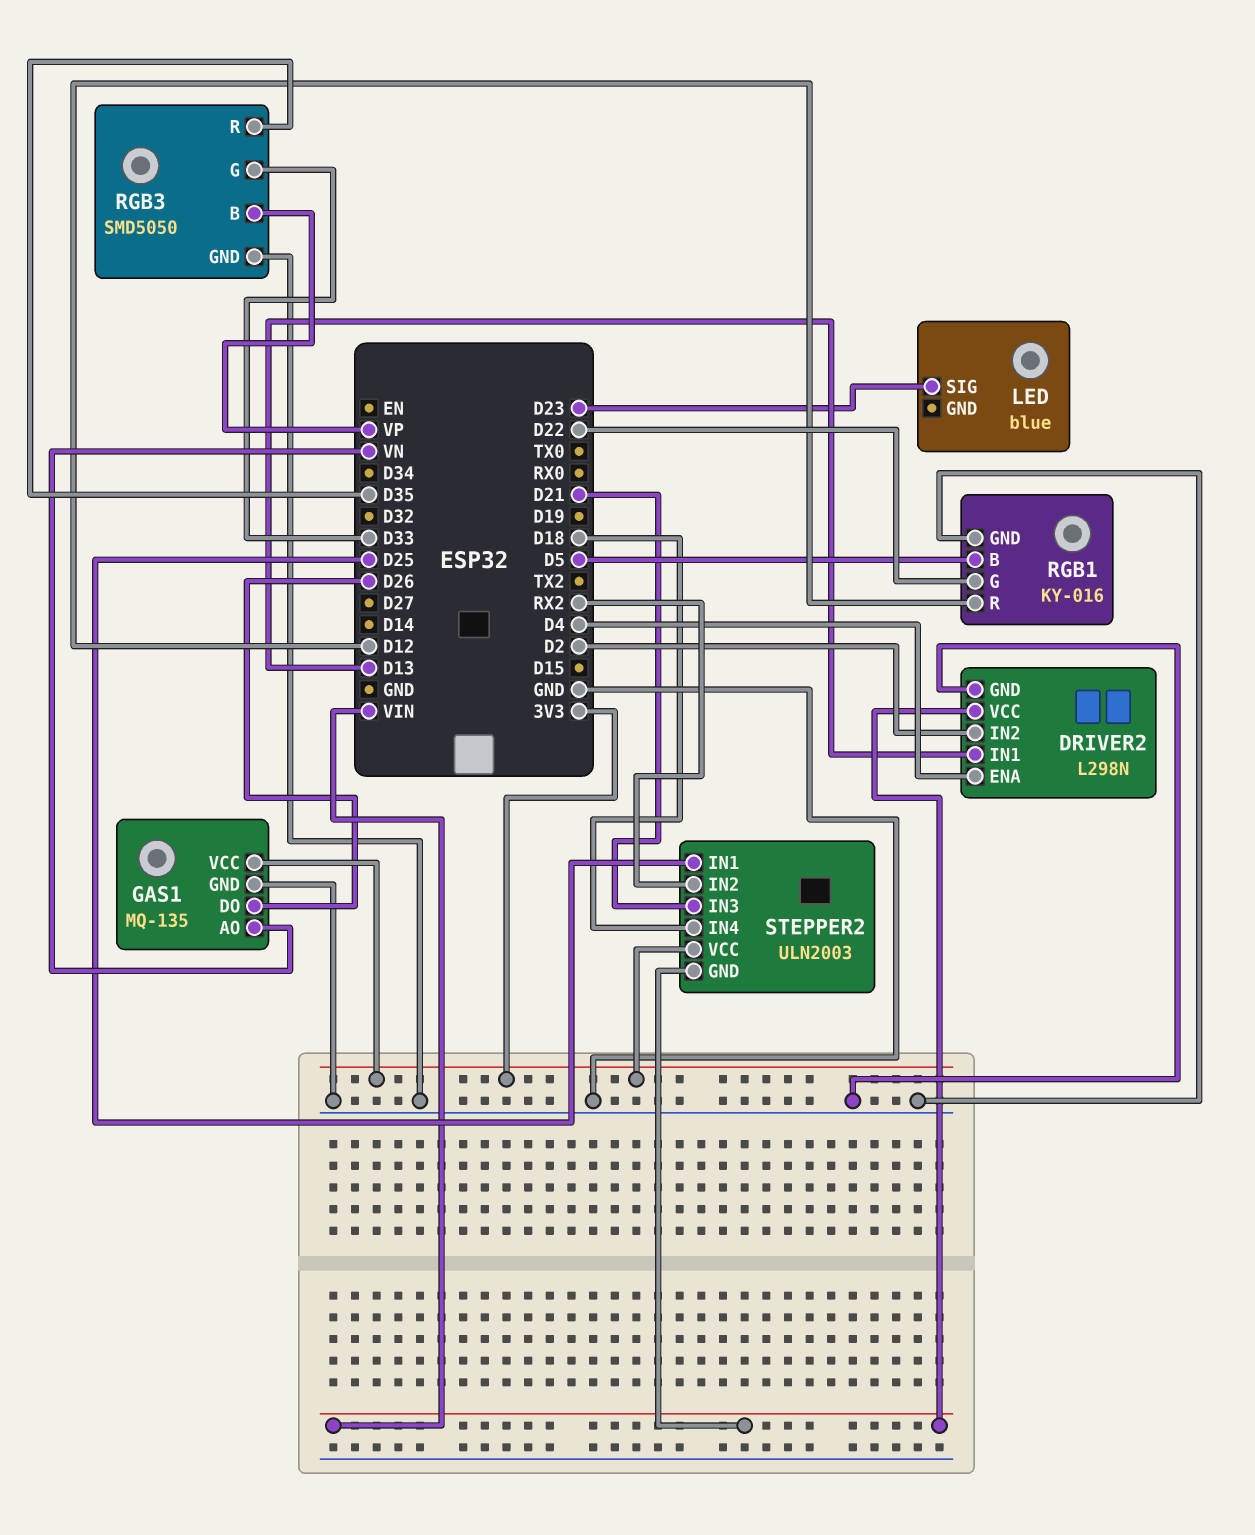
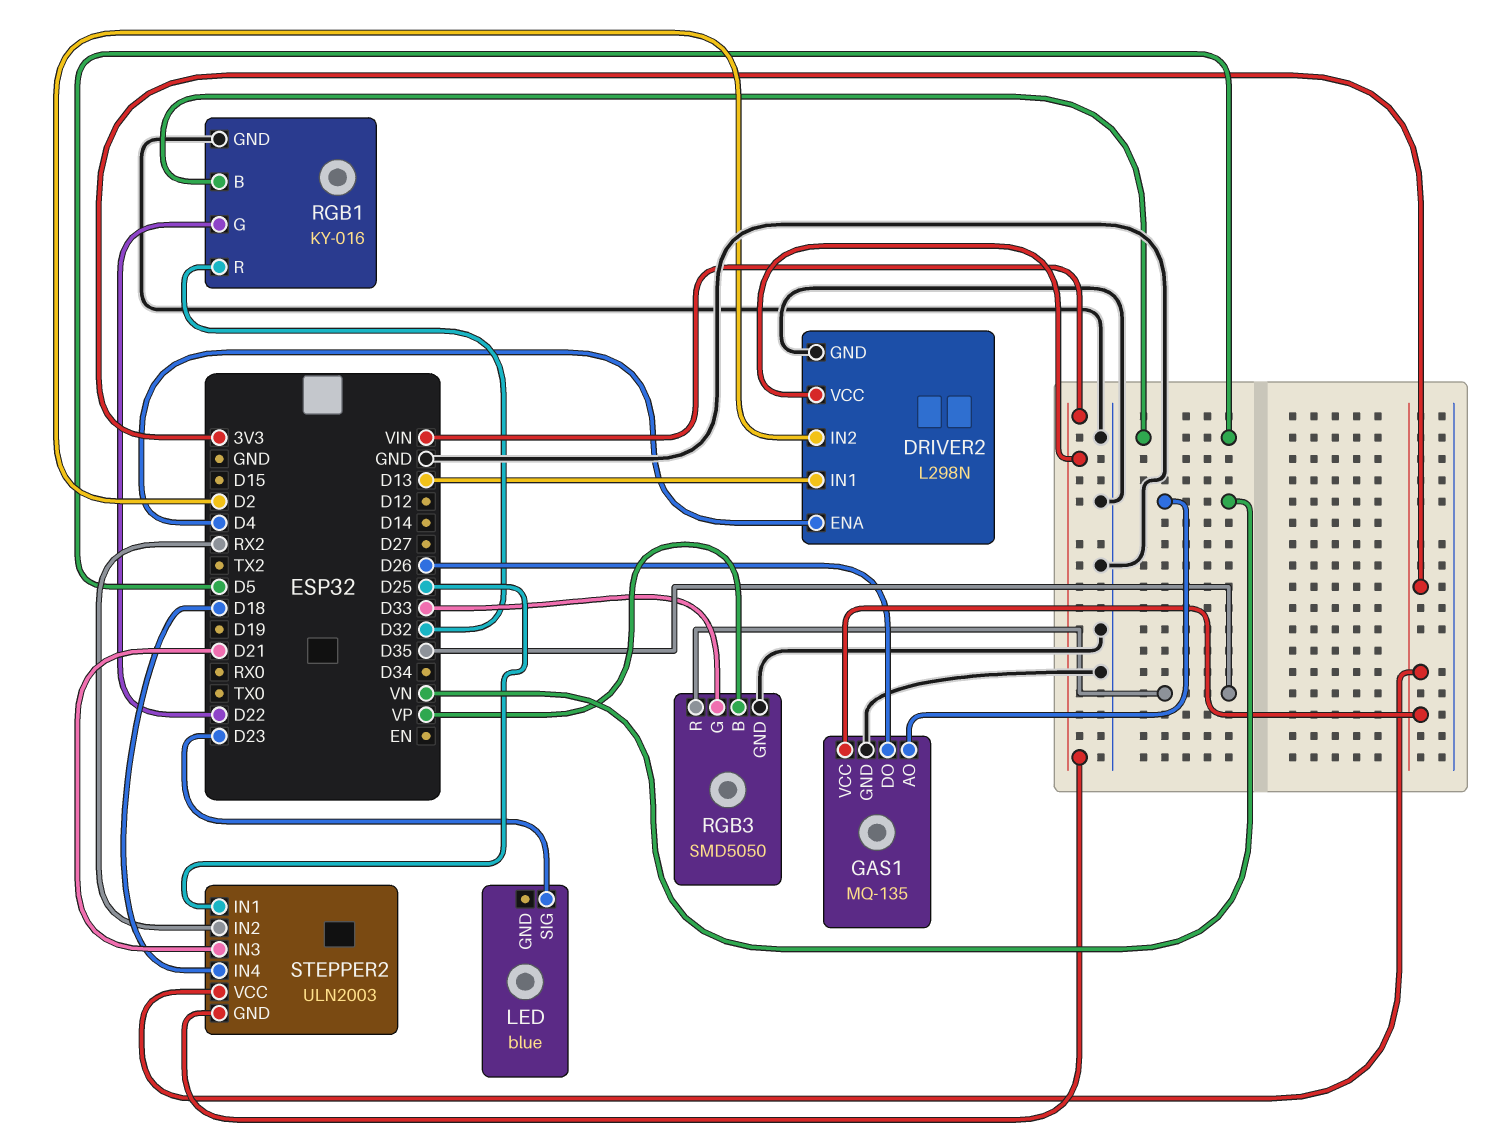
RGB1 pin R: D12 -> D32

